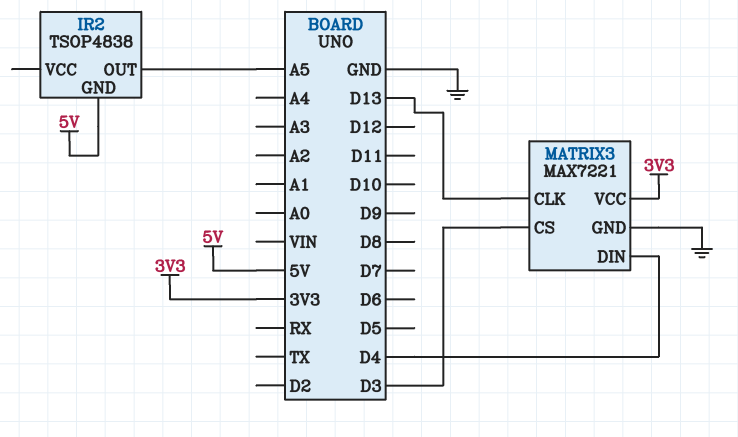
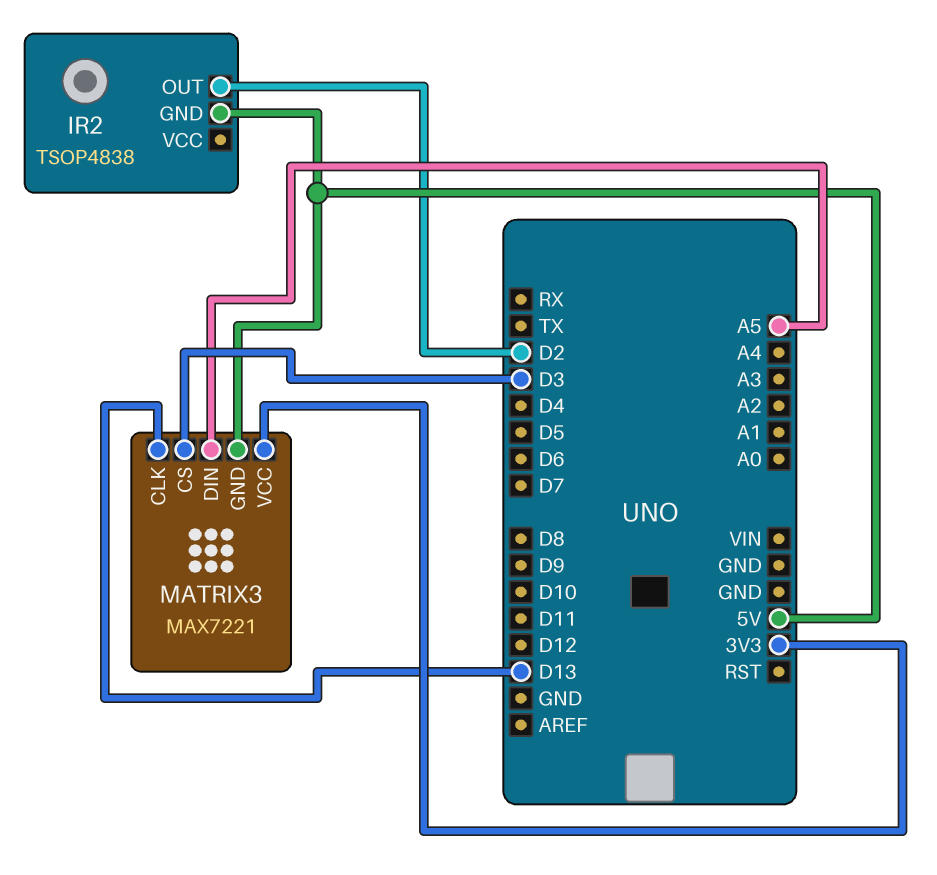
IR2 pin OUT: A5 -> D2
MATRIX3 pin DIN: D4 -> A5
MATRIX3 pin GND: GND -> 5V

